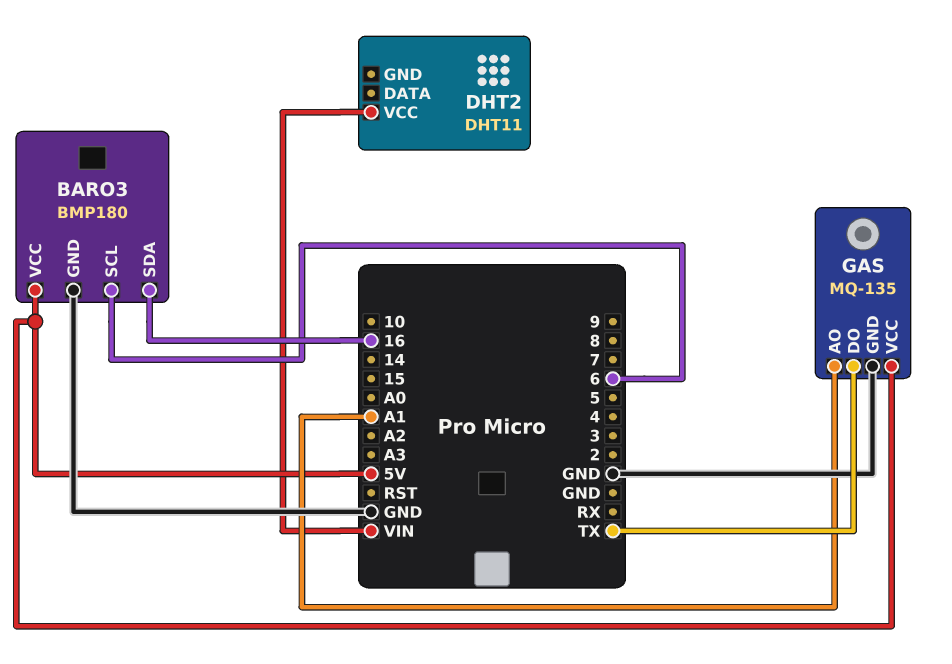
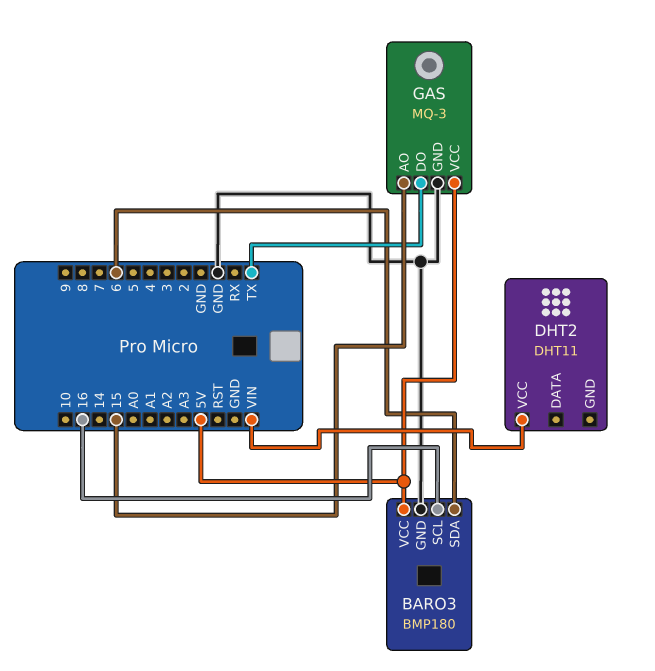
BARO3 pin SCL: 6 -> 16
BARO3 pin SDA: 16 -> 6
GAS: MQ-135 -> MQ-3
GAS pin AO: A1 -> 15

